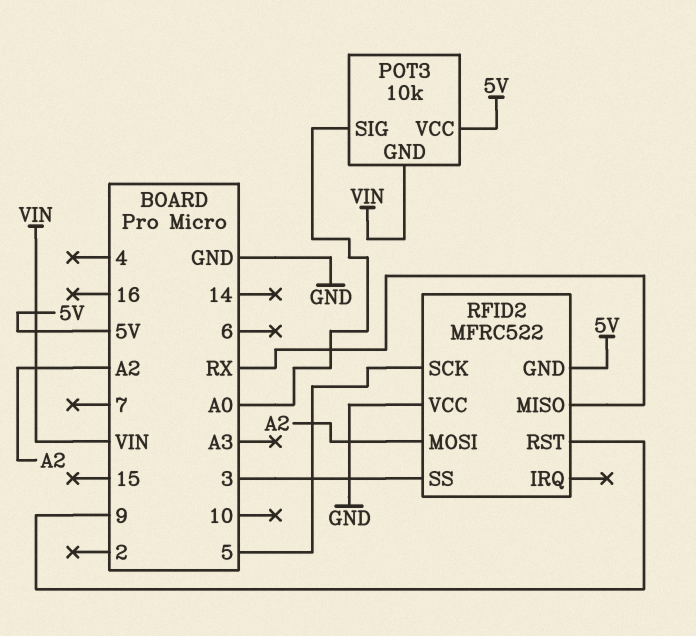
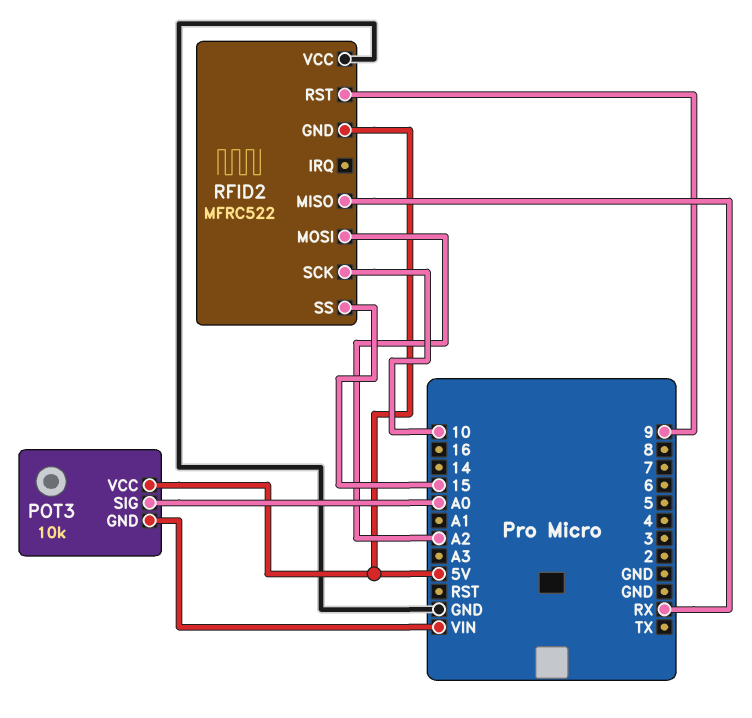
RFID2 pin SCK: 5 -> 10
RFID2 pin SS: 3 -> 15

